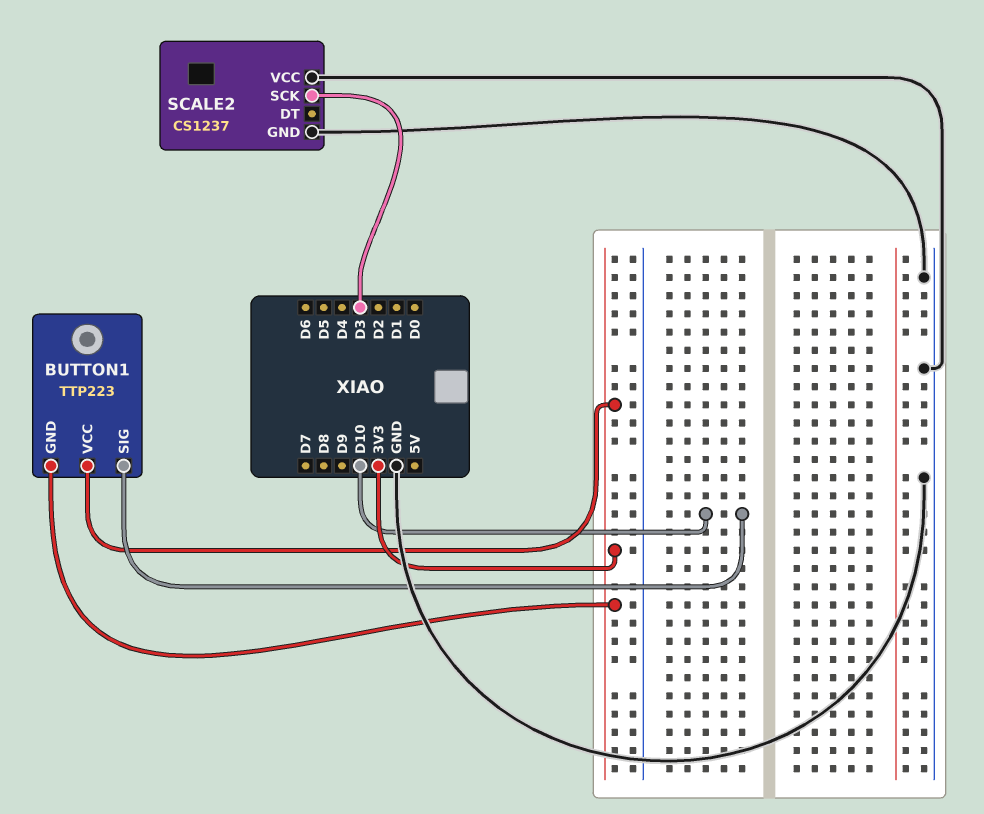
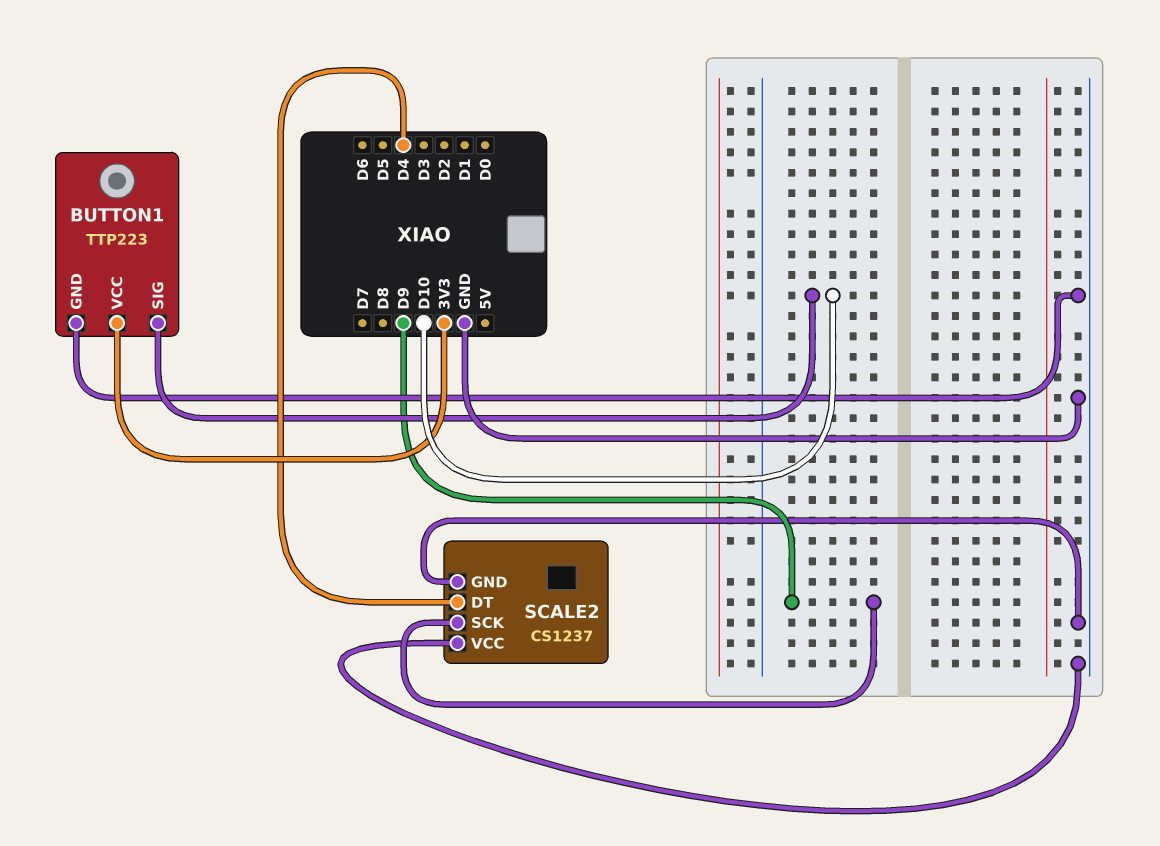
BUTTON1 pin GND: 3V3 -> GND
SCALE2 pin DT: none -> D4
SCALE2 pin SCK: D3 -> D9

